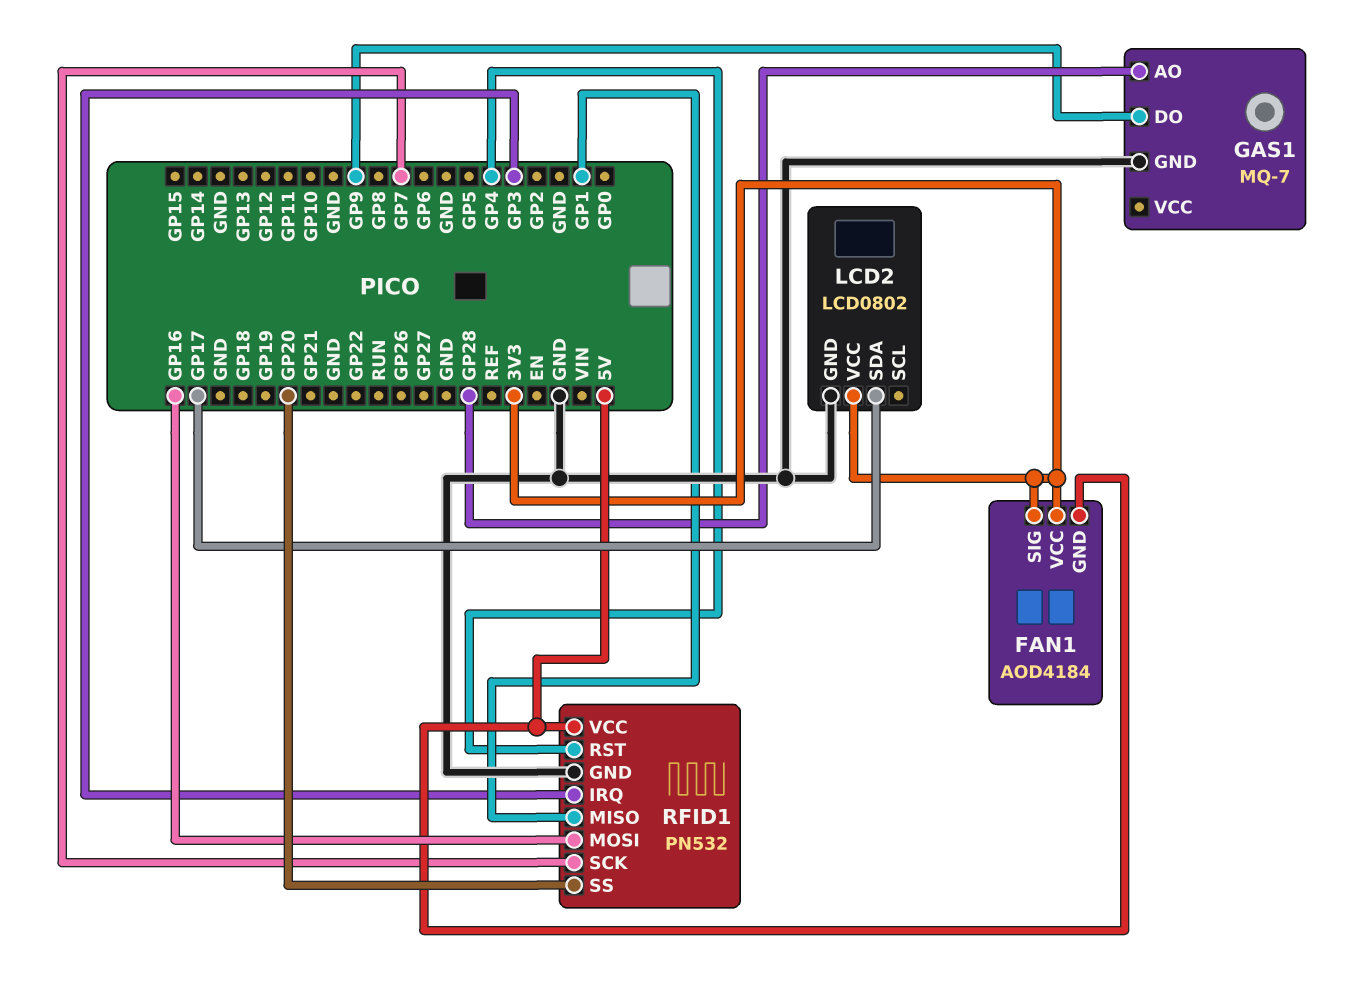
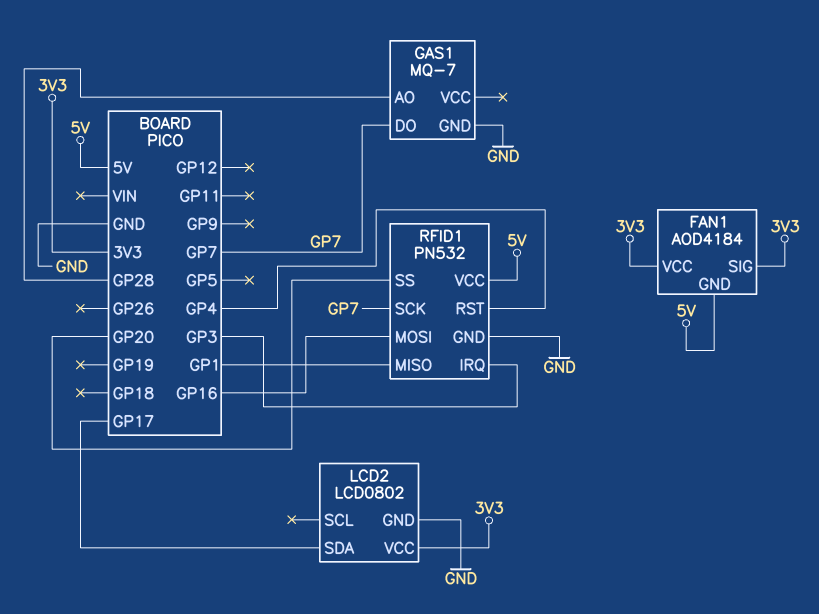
GAS1 pin DO: GP9 -> GP7

